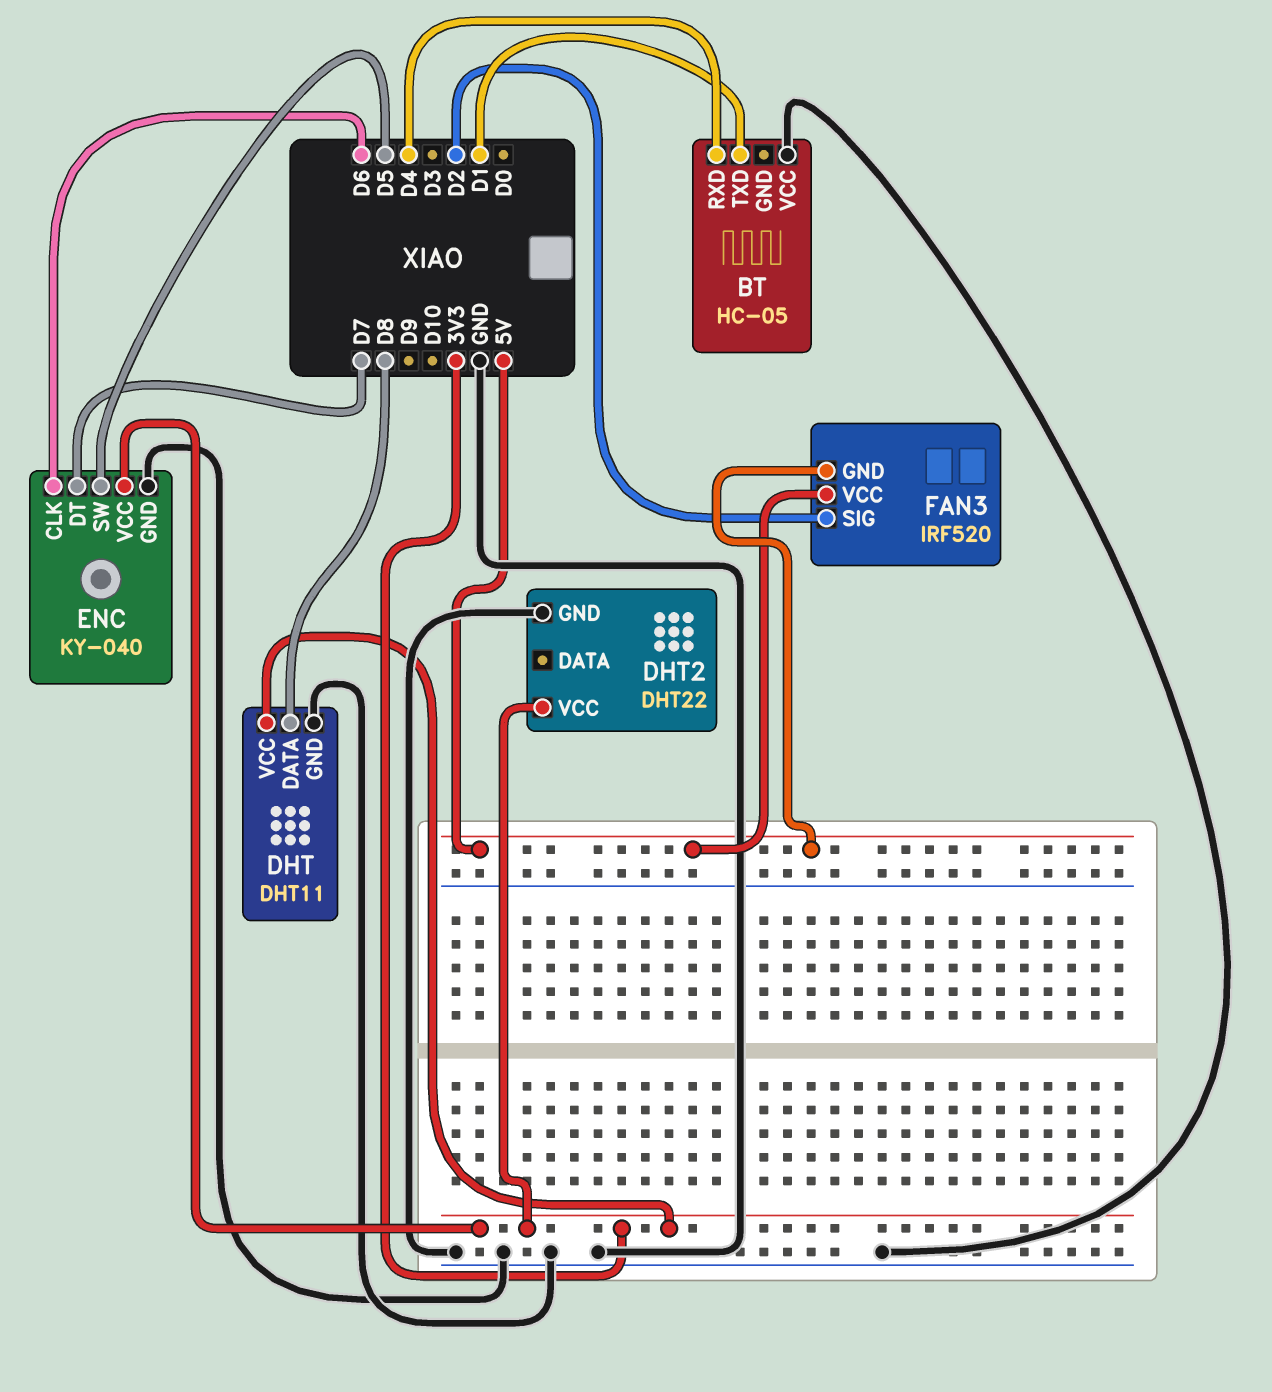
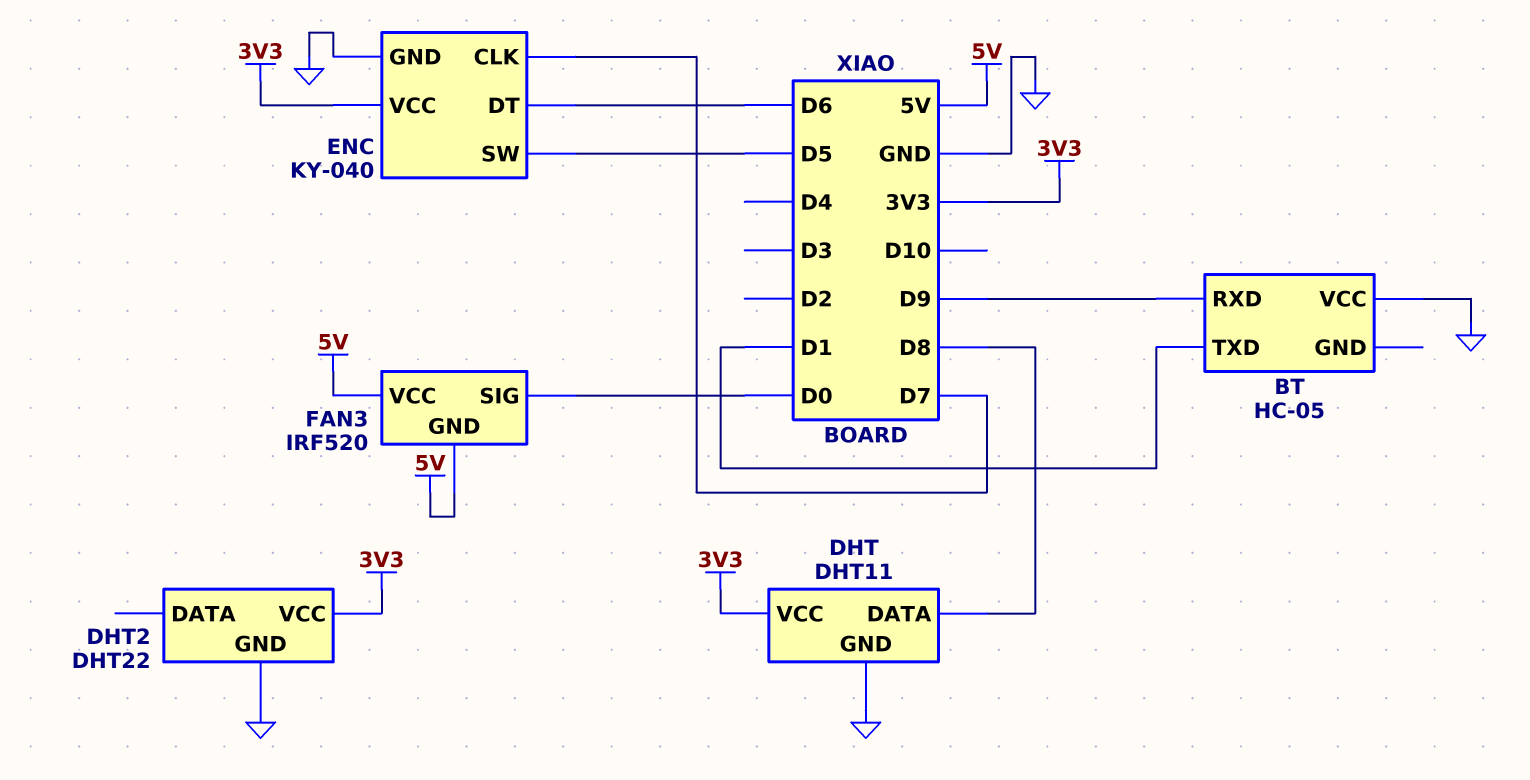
BT pin RXD: D4 -> D9
ENC pin CLK: D6 -> D7
ENC pin DT: D7 -> D6
FAN3 pin SIG: D2 -> D0

